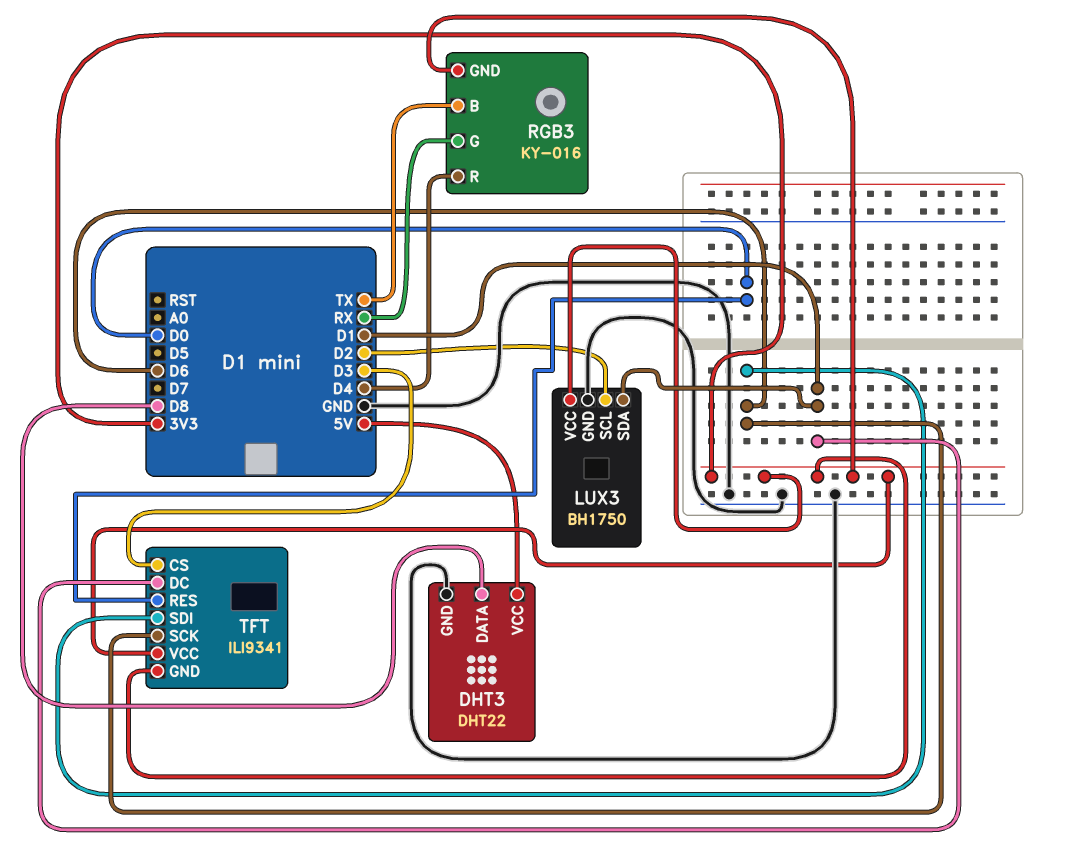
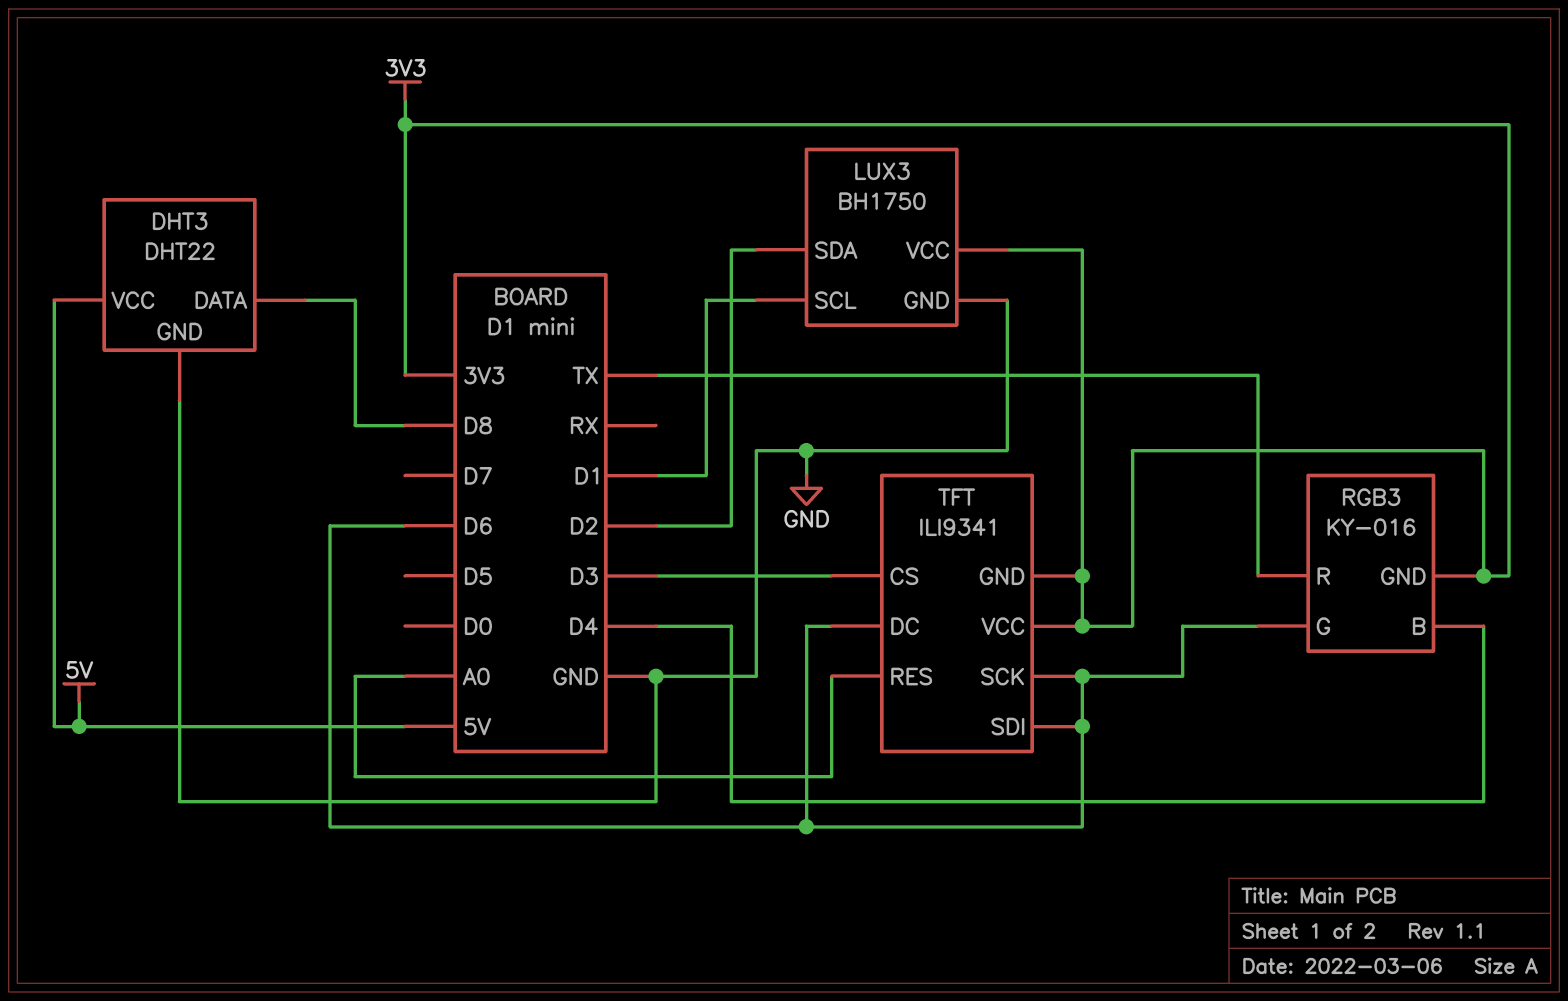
LUX3 pin SCL: D2 -> D1
LUX3 pin SDA: D1 -> D2
RGB3 pin B: TX -> D4
RGB3 pin G: RX -> D6
RGB3 pin R: D4 -> TX
TFT pin DC: D1 -> D6
TFT pin RES: D0 -> A0

